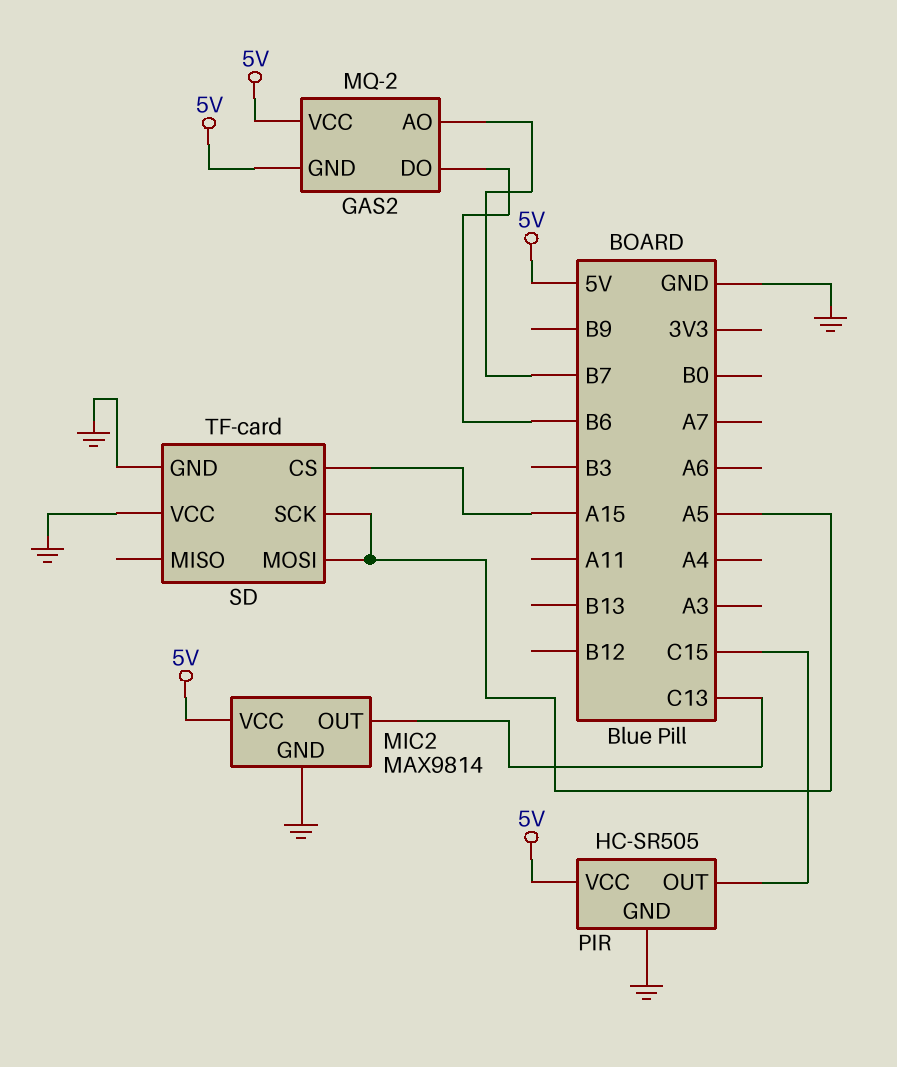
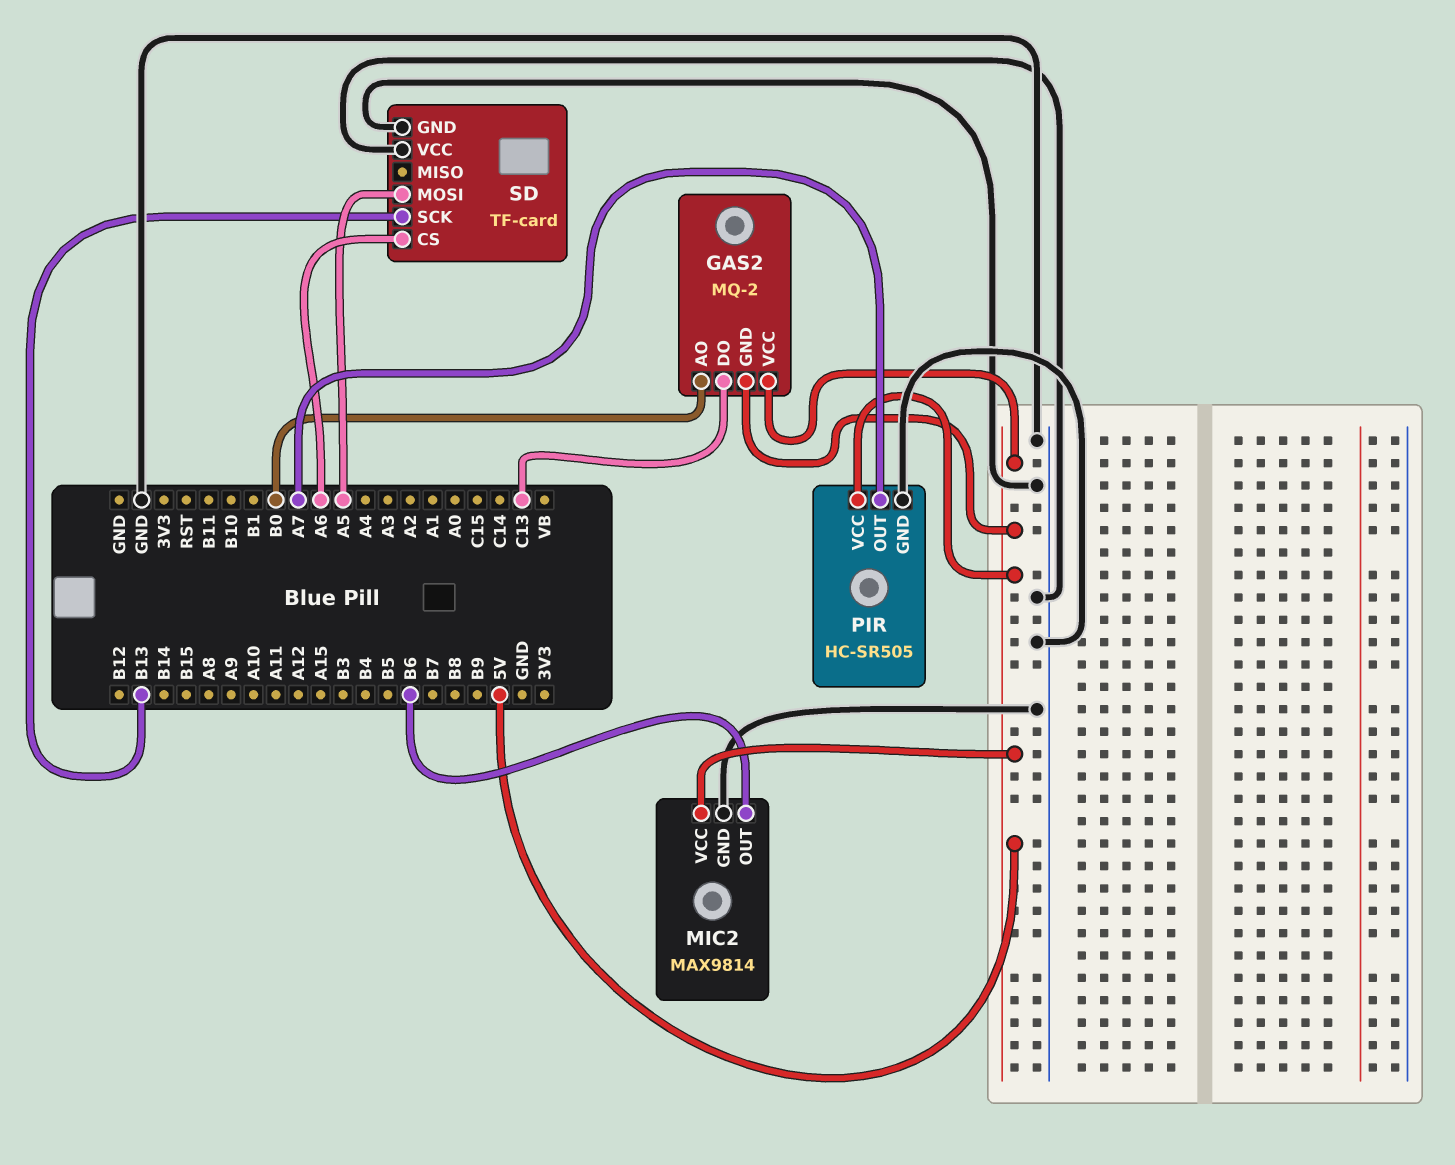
GAS2 pin AO: B7 -> B0
GAS2 pin DO: B6 -> C13
MIC2 pin OUT: C13 -> B6
PIR pin OUT: C15 -> A7
SD pin CS: A15 -> A6
SD pin SCK: A5 -> B13

